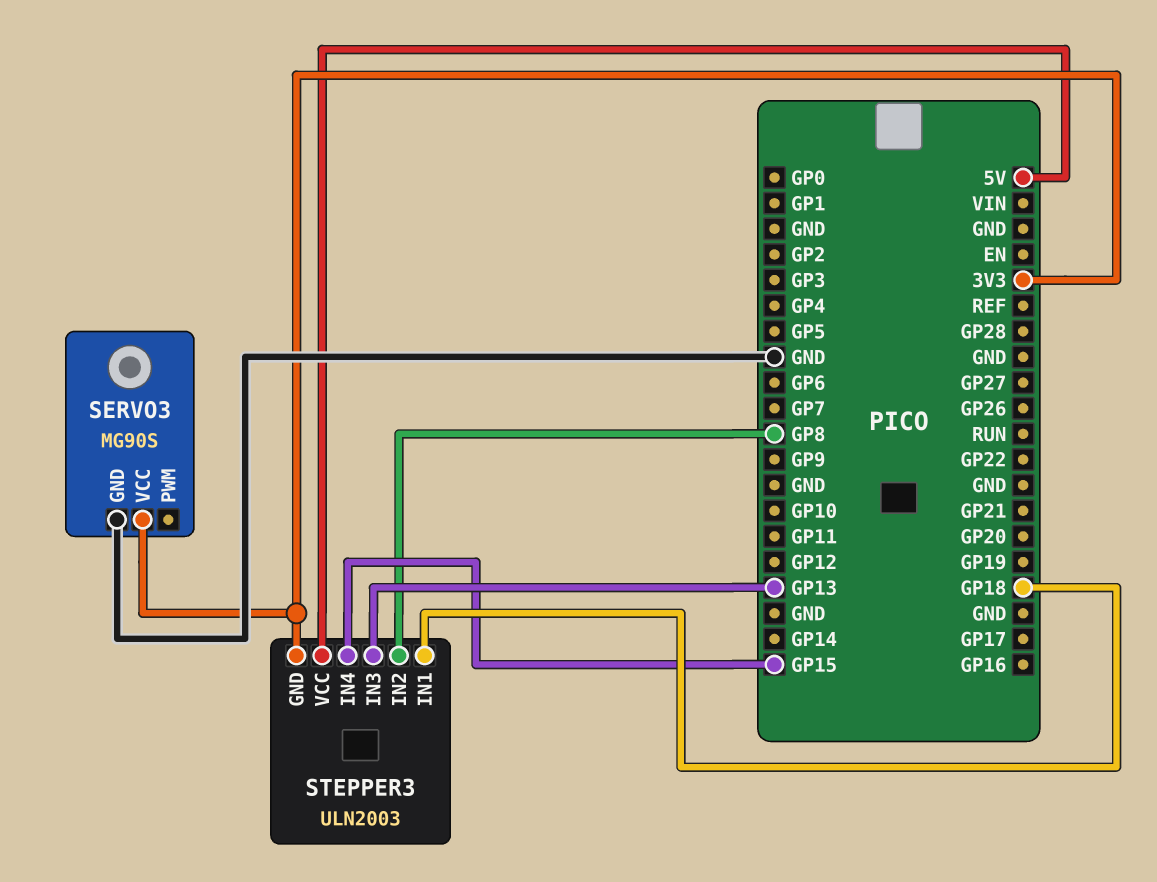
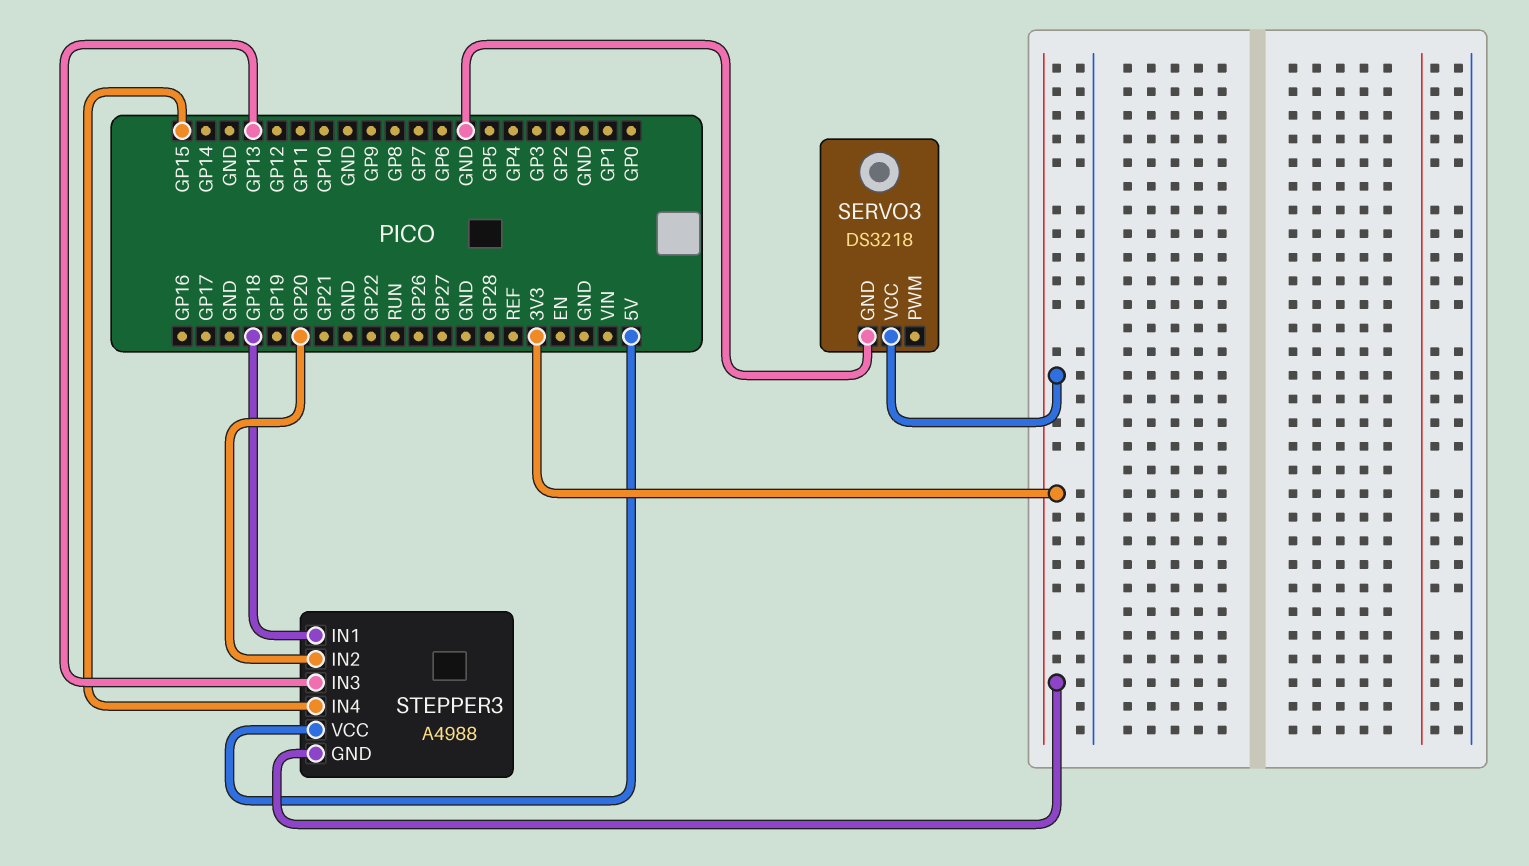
SERVO3: MG90S -> DS3218
STEPPER3: ULN2003 -> A4988
STEPPER3 pin IN2: GP8 -> GP20

